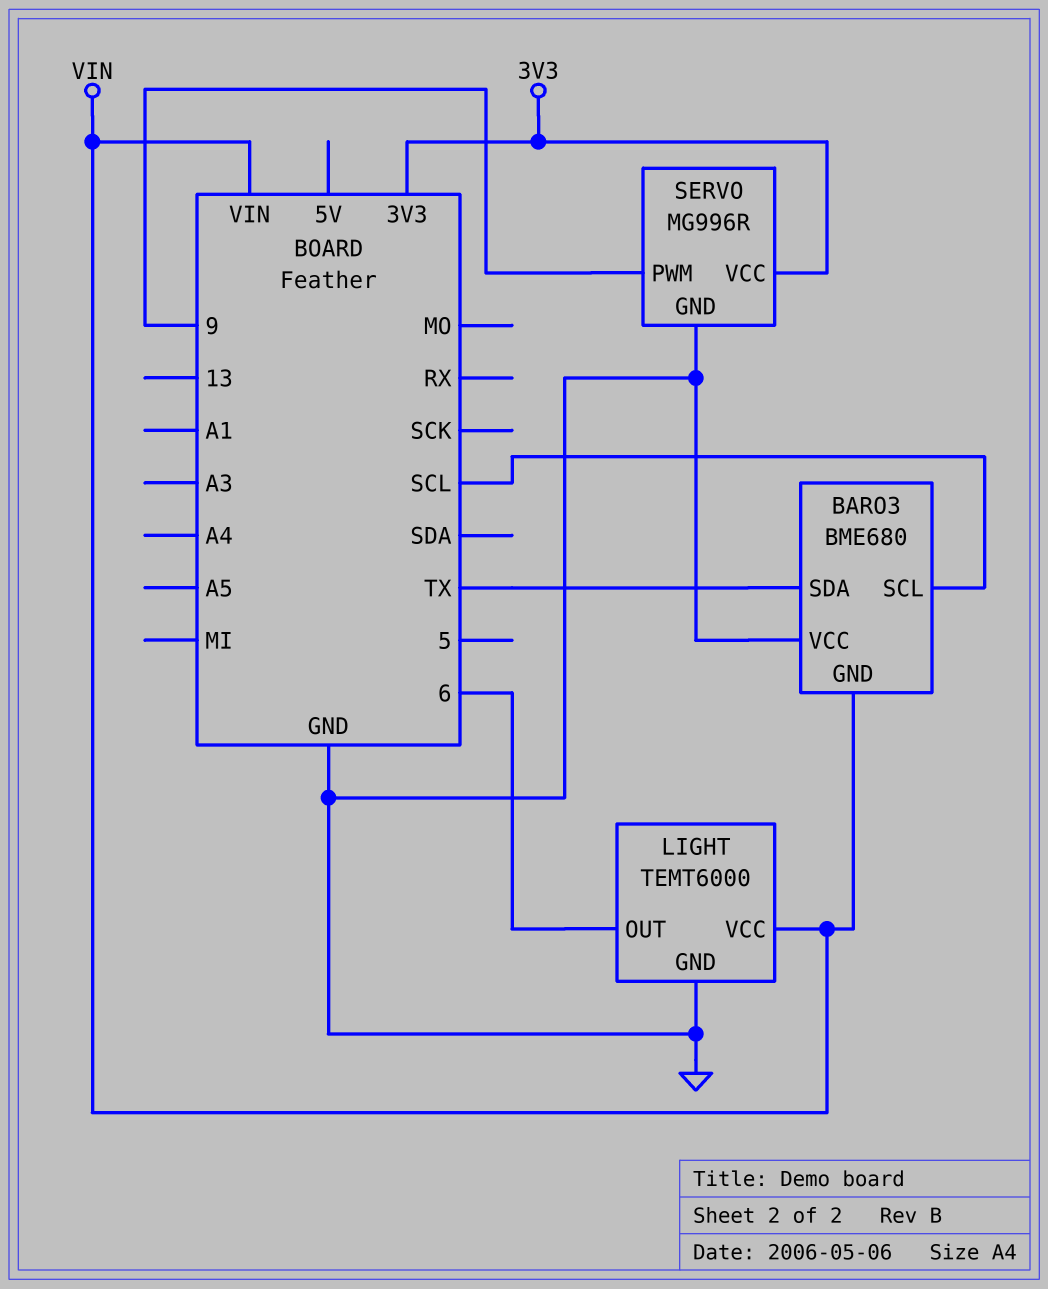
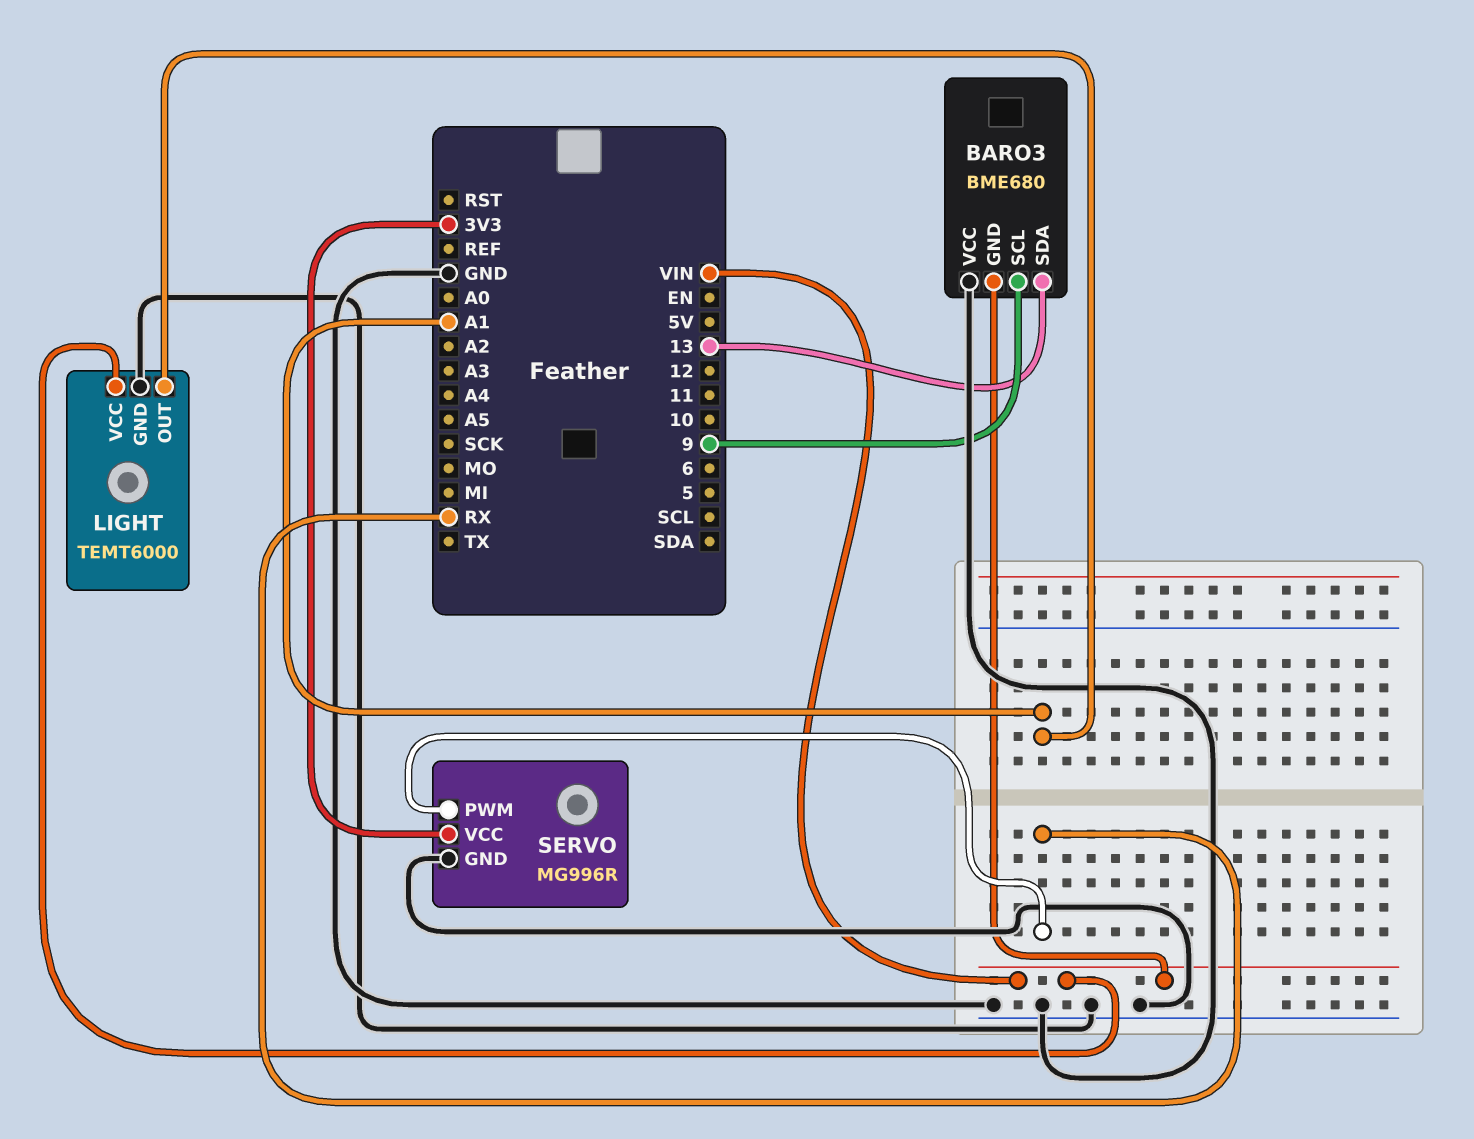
BARO3 pin SCL: SCL -> 9
BARO3 pin SDA: TX -> 13
LIGHT pin OUT: 6 -> A1
SERVO pin PWM: 9 -> RX

